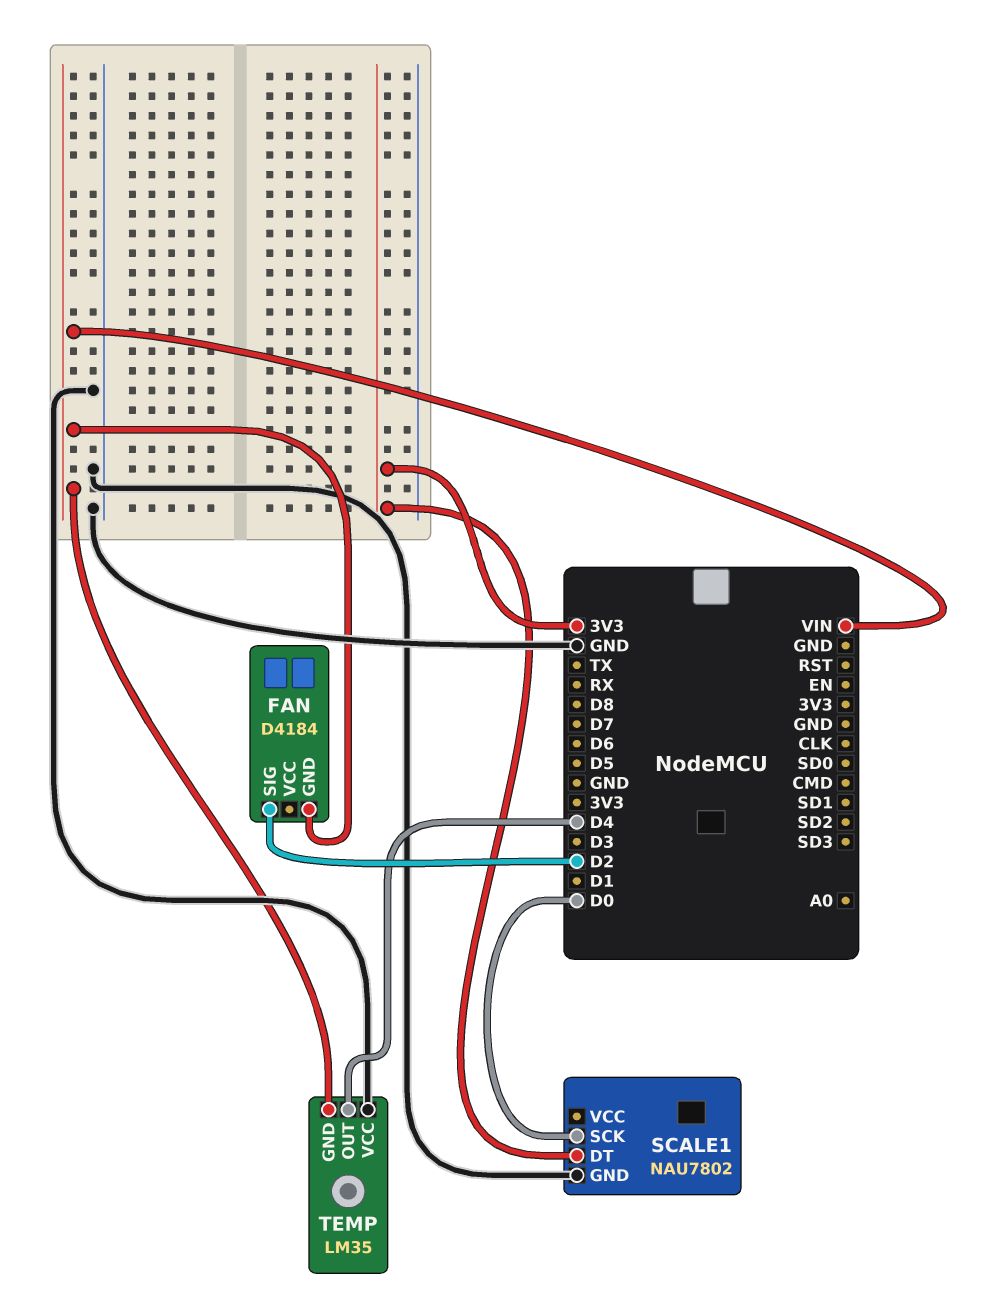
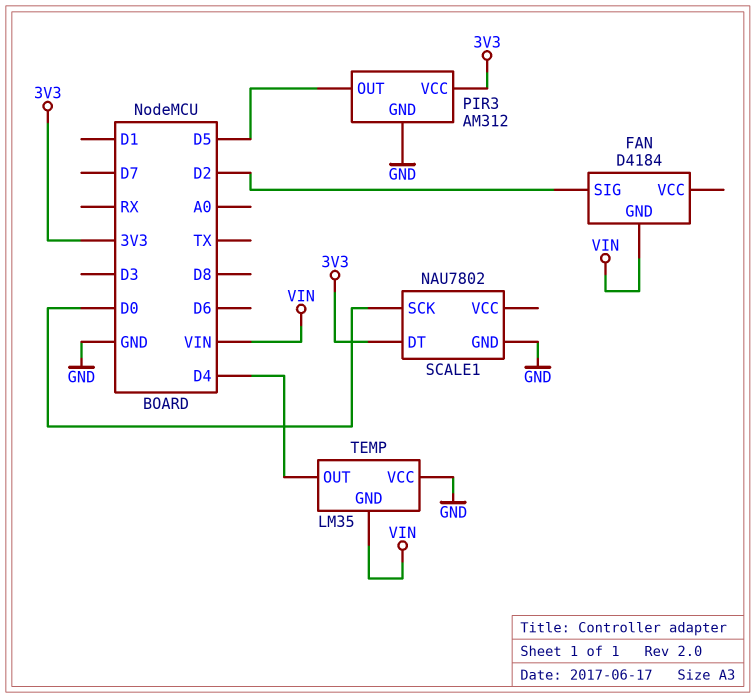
PIR3: none -> AM312
PIR3 pin GND: none -> GND
PIR3 pin OUT: none -> D5
PIR3 pin VCC: none -> 3V3

